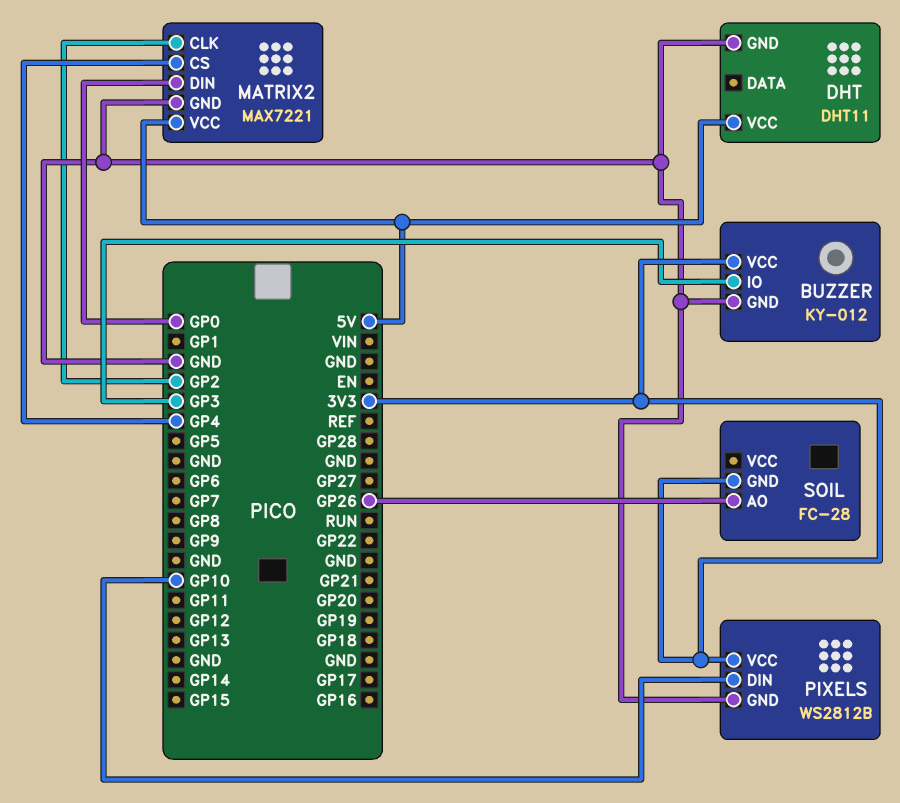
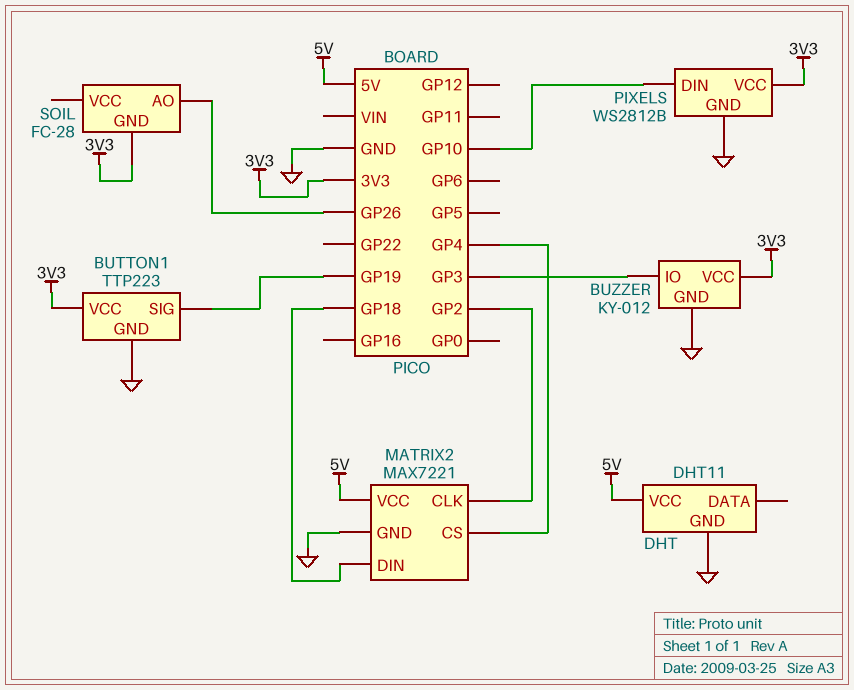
BUTTON1: none -> TTP223
BUTTON1 pin GND: none -> GND
BUTTON1 pin SIG: none -> GP19
BUTTON1 pin VCC: none -> 3V3
MATRIX2 pin DIN: GP0 -> GP18

